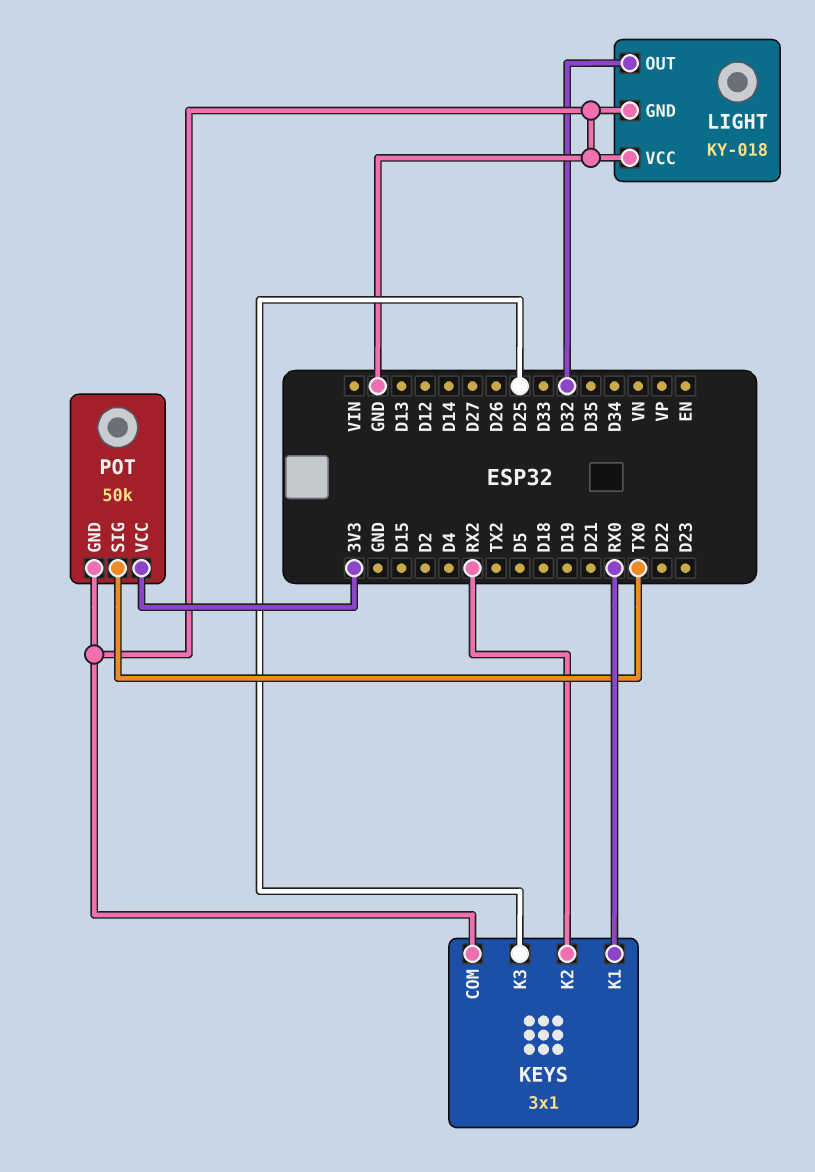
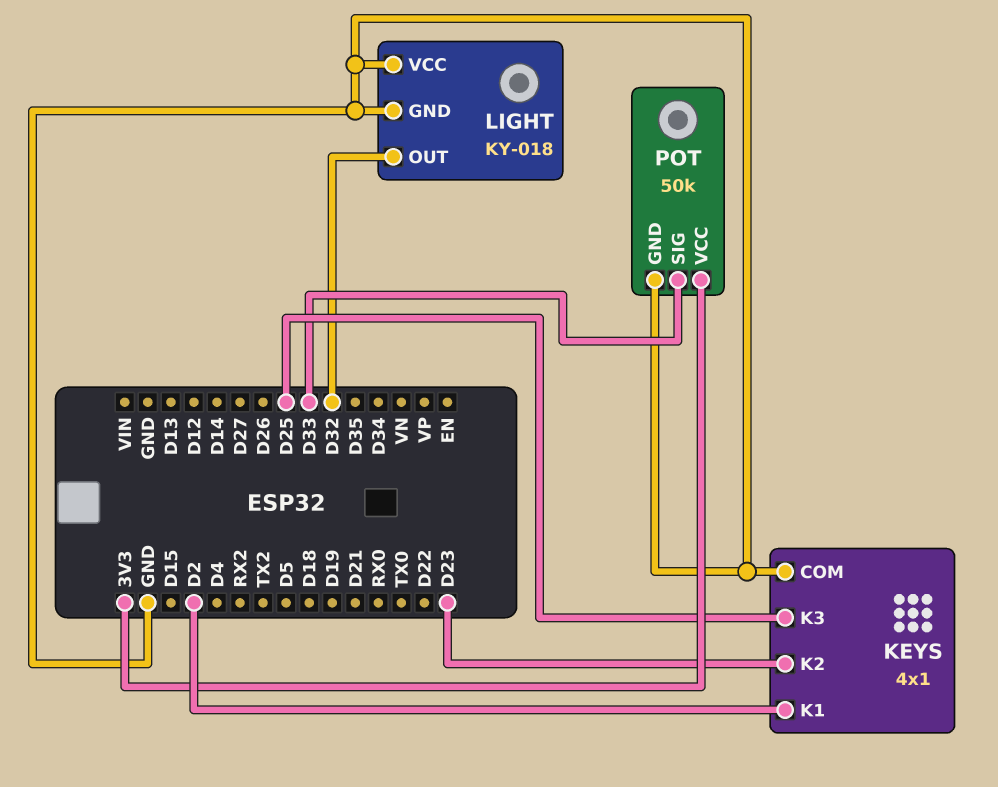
KEYS: 3x1 -> 4x1
KEYS pin K1: RX0 -> D2
KEYS pin K2: RX2 -> D23
POT pin SIG: TX0 -> D33

